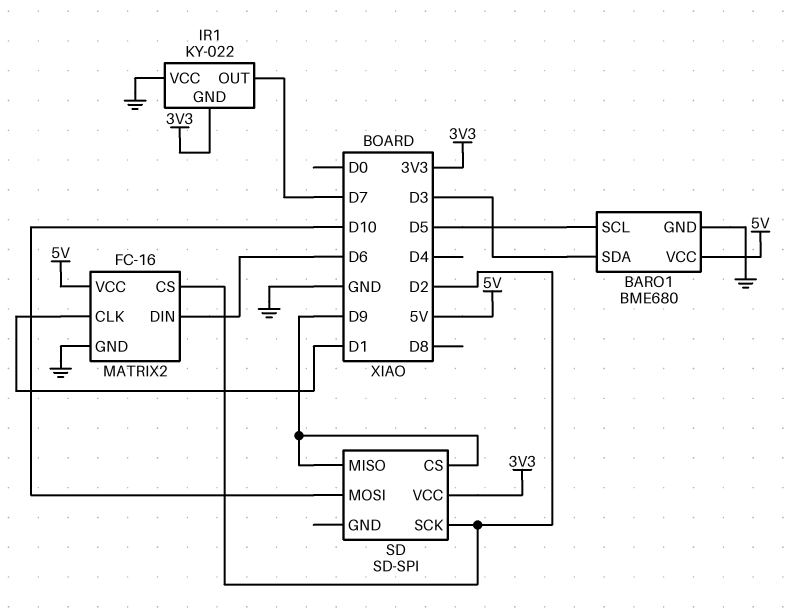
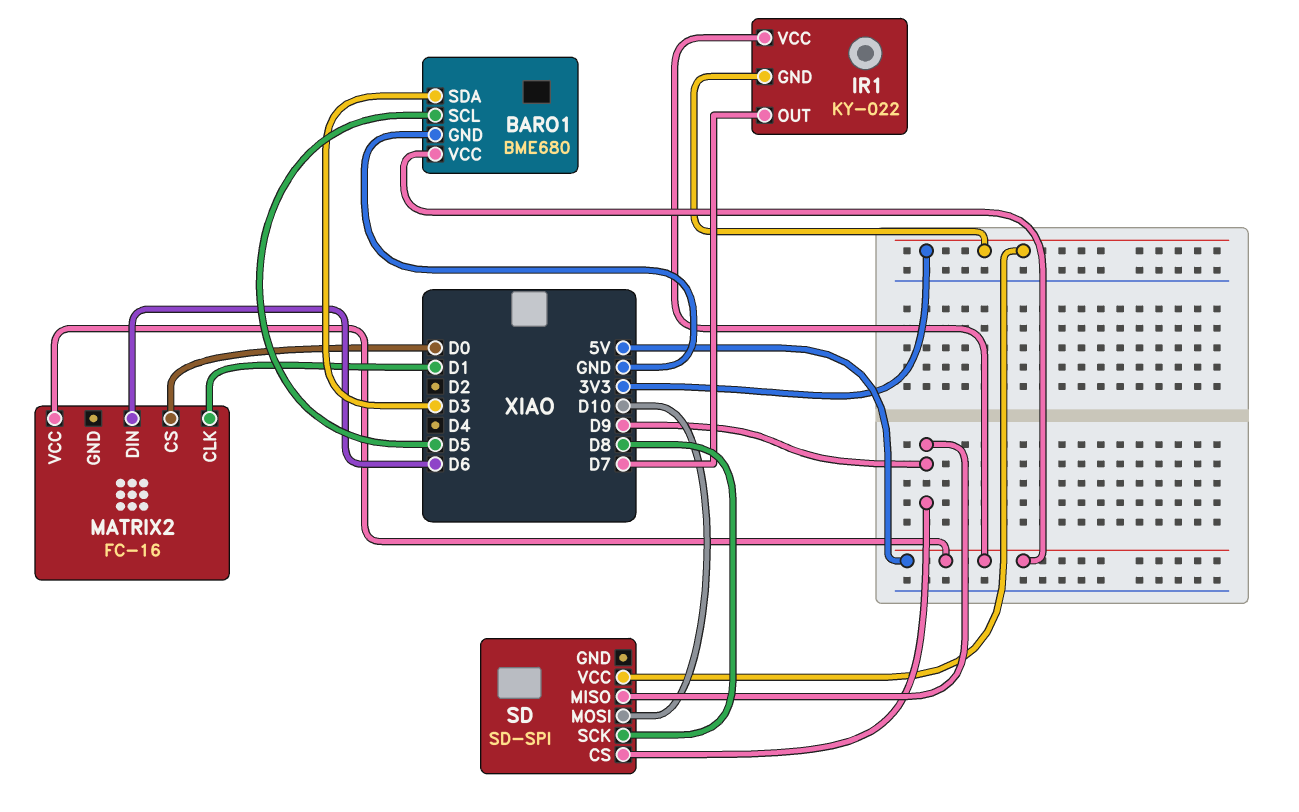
IR1 pin VCC: GND -> 5V
MATRIX2 pin CS: D2 -> D0
MATRIX2 pin GND: GND -> none
SD pin SCK: D2 -> D8

